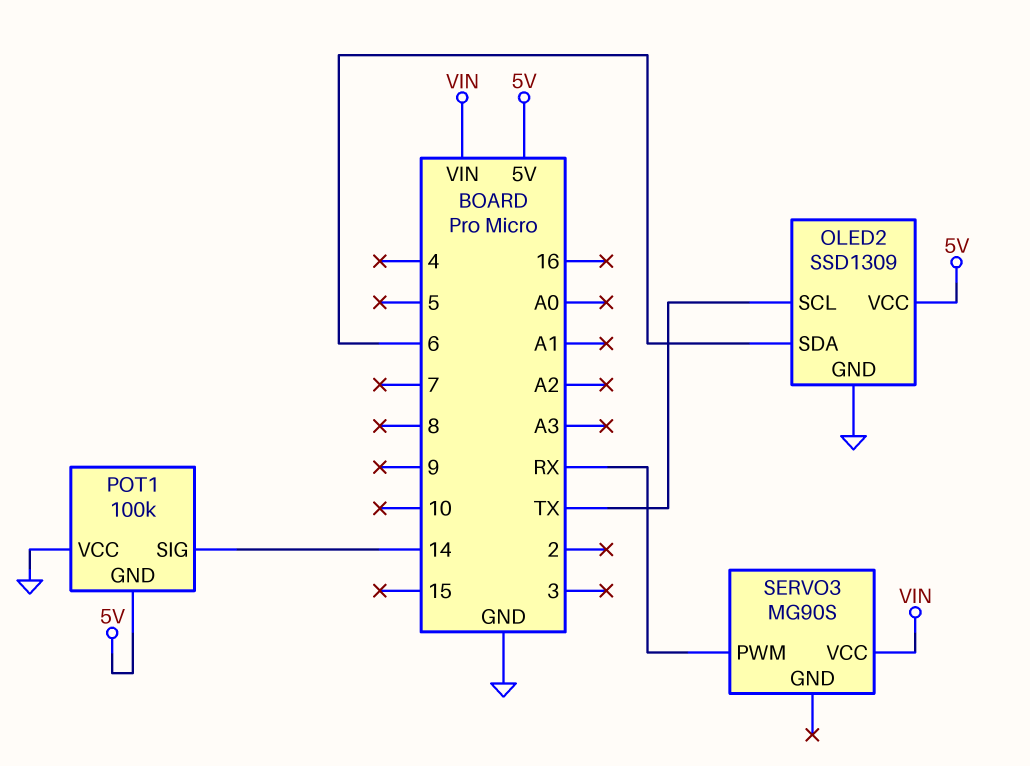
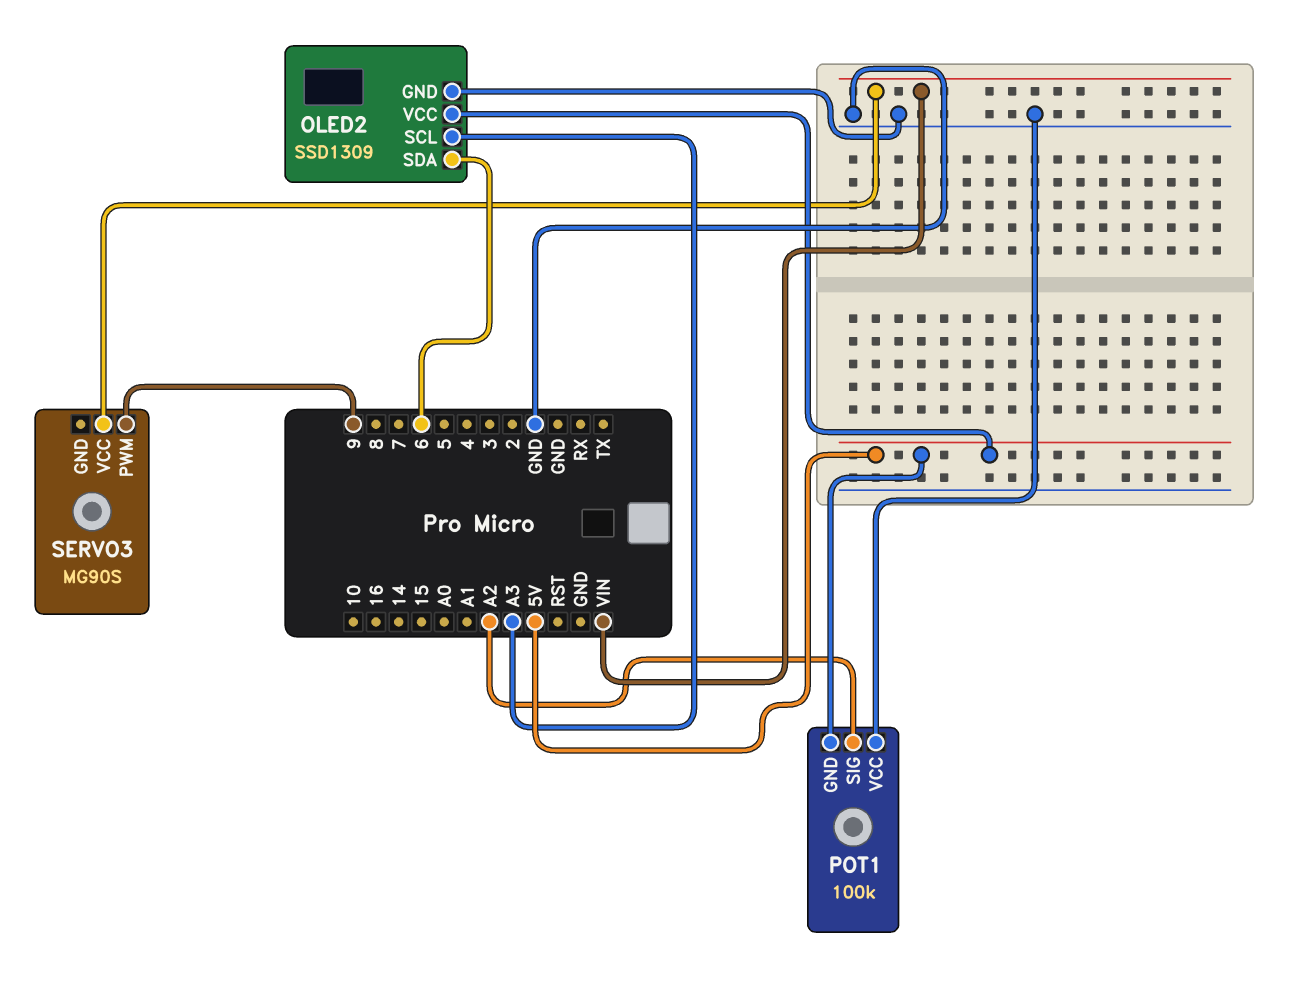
OLED2 pin SCL: TX -> A3
POT1 pin SIG: 14 -> A2
SERVO3 pin PWM: RX -> 9

